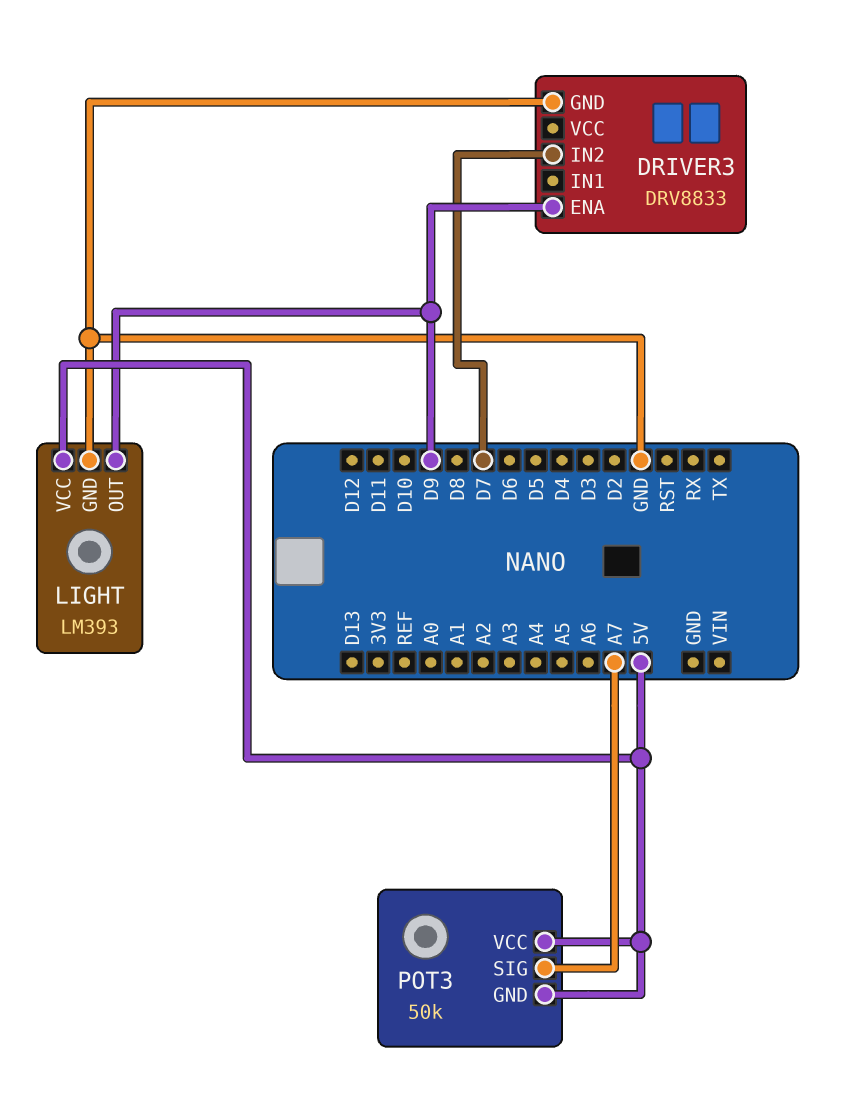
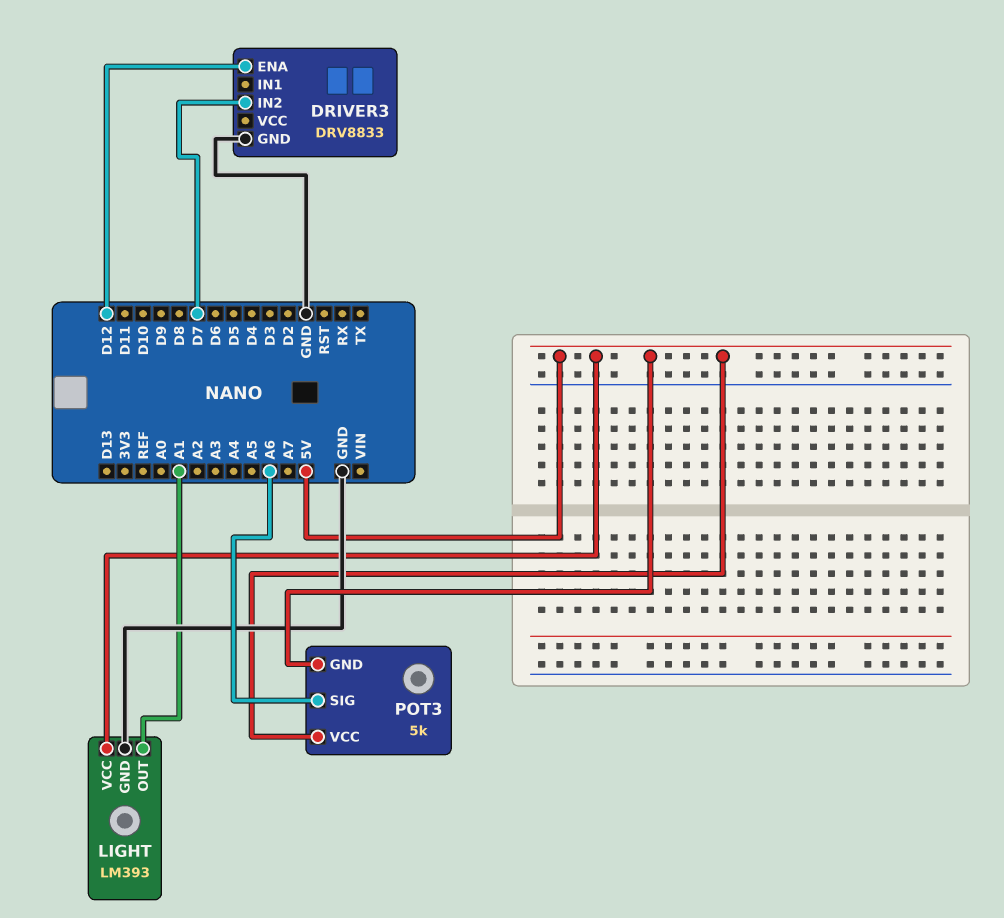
DRIVER3 pin ENA: D9 -> D12
LIGHT pin OUT: D9 -> A1
POT3: 50k -> 5k
POT3 pin SIG: A7 -> A6

